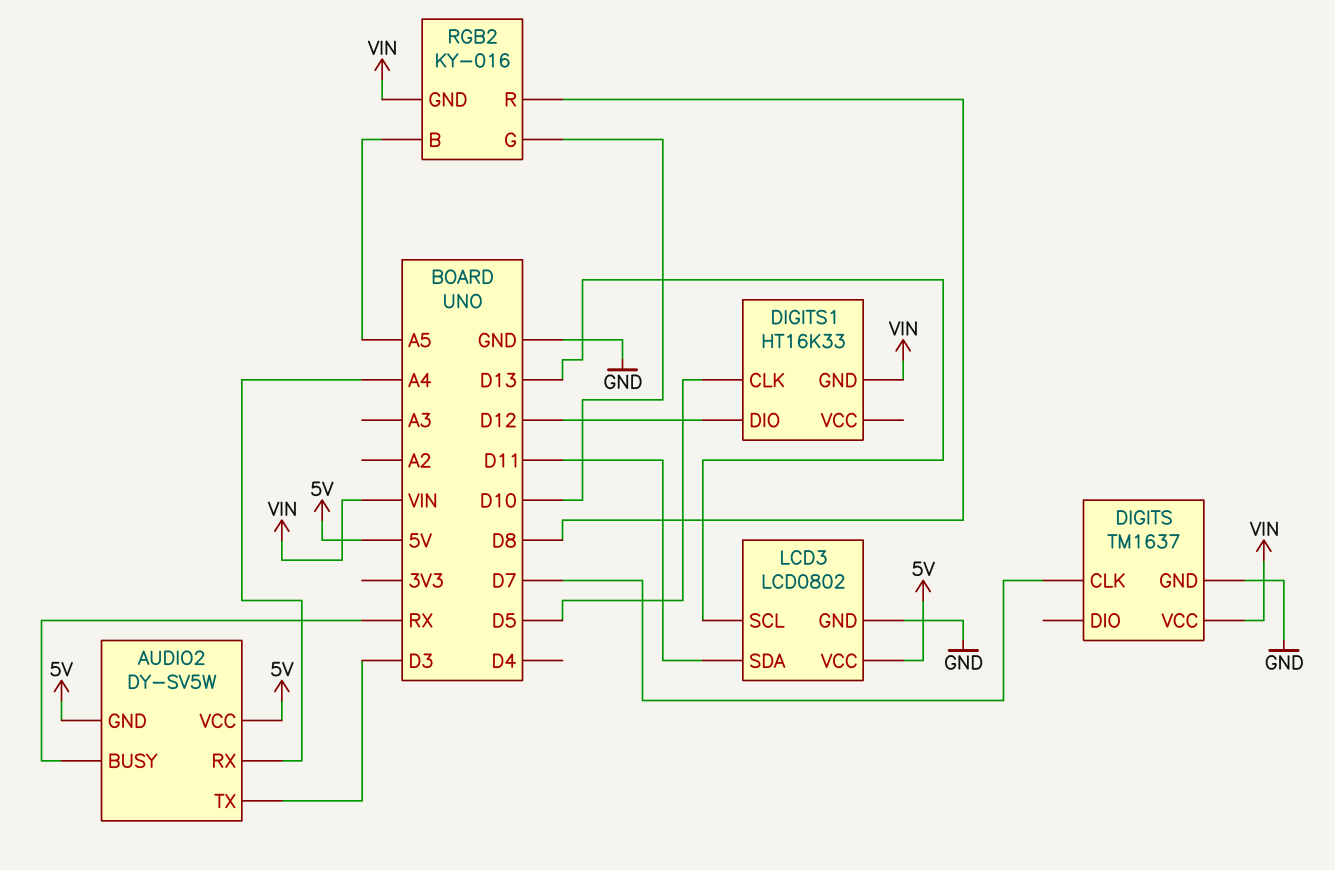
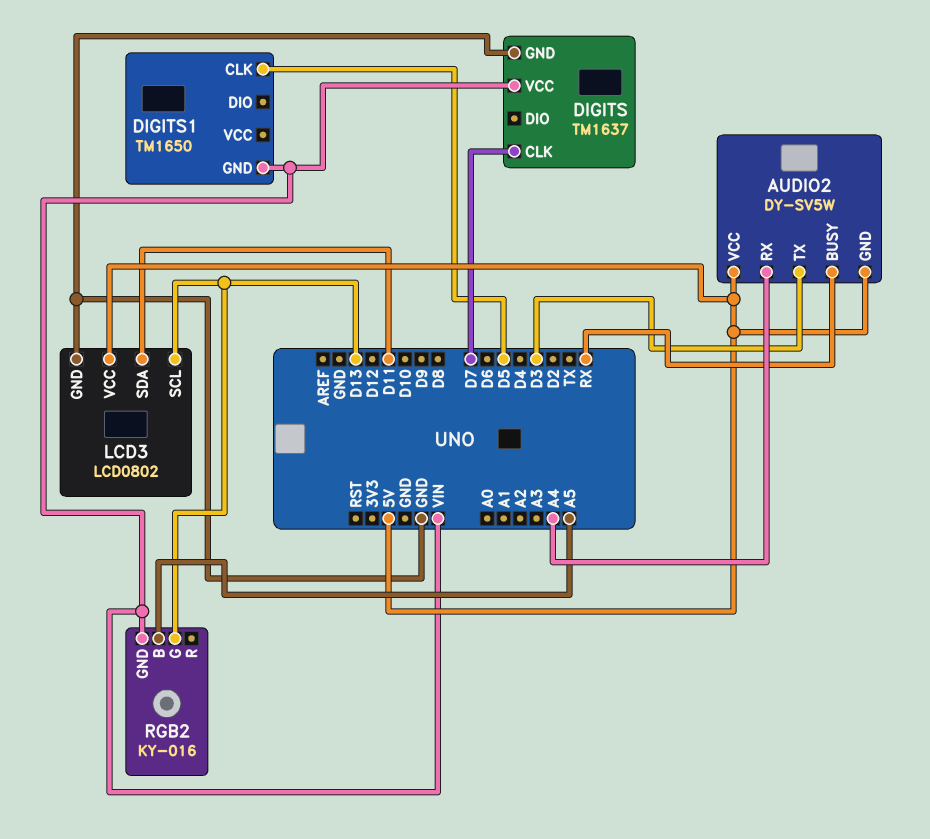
DIGITS1: HT16K33 -> TM1650
DIGITS1 pin DIO: D12 -> none
RGB2 pin G: D10 -> D13
RGB2 pin R: D8 -> none

